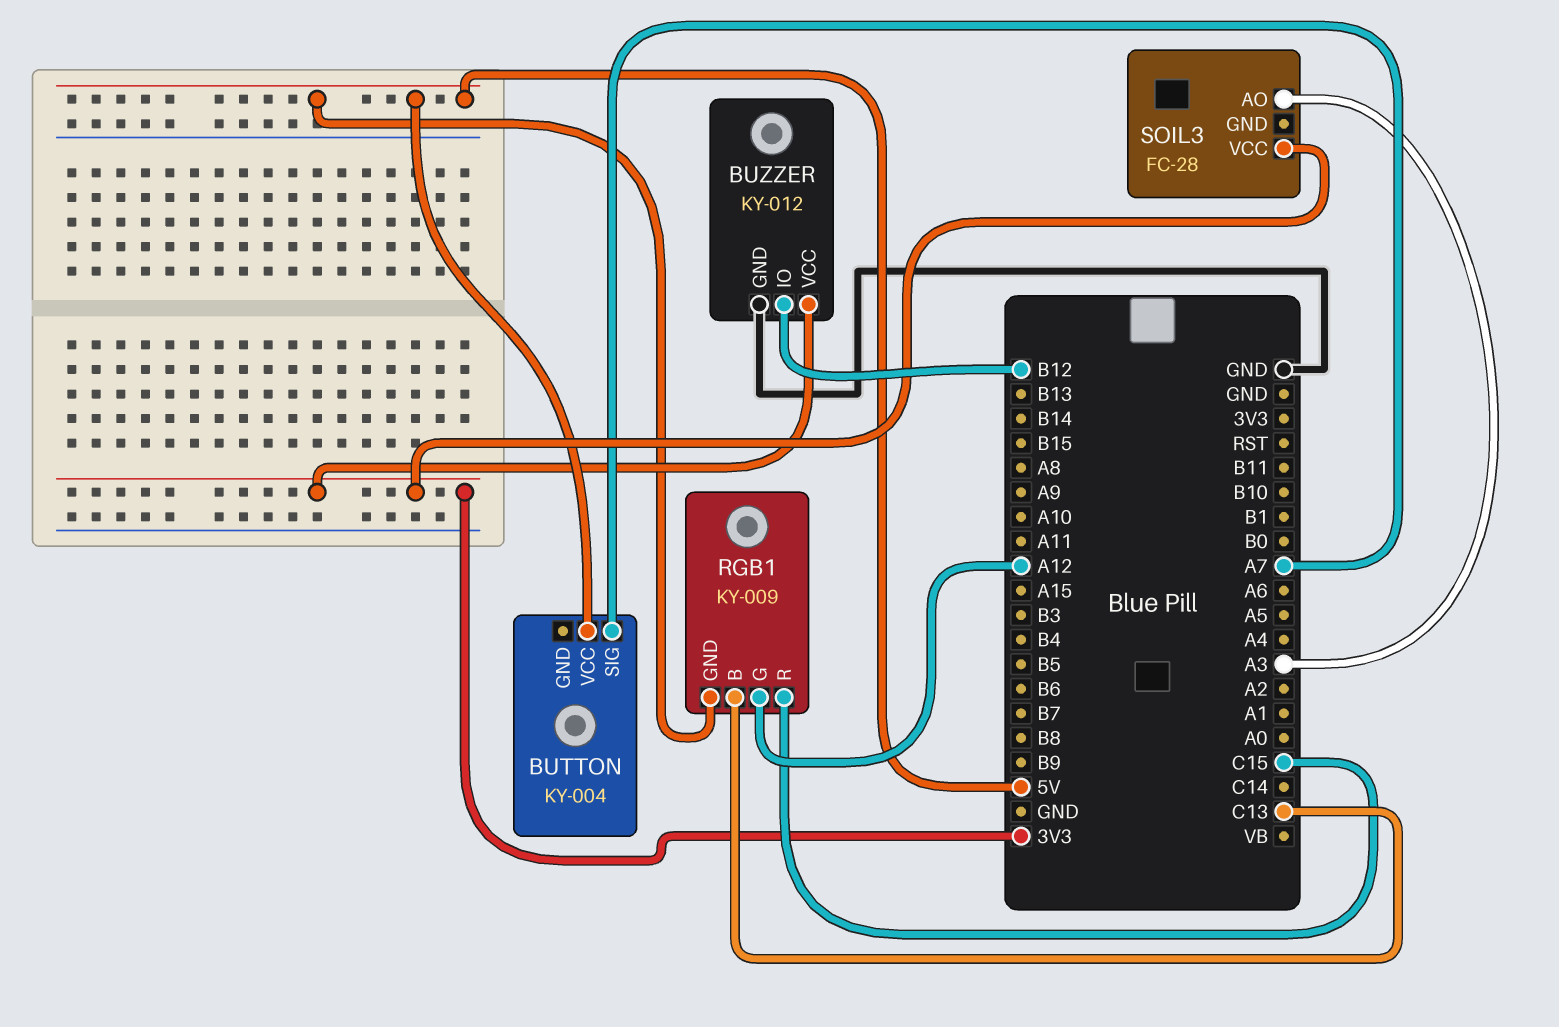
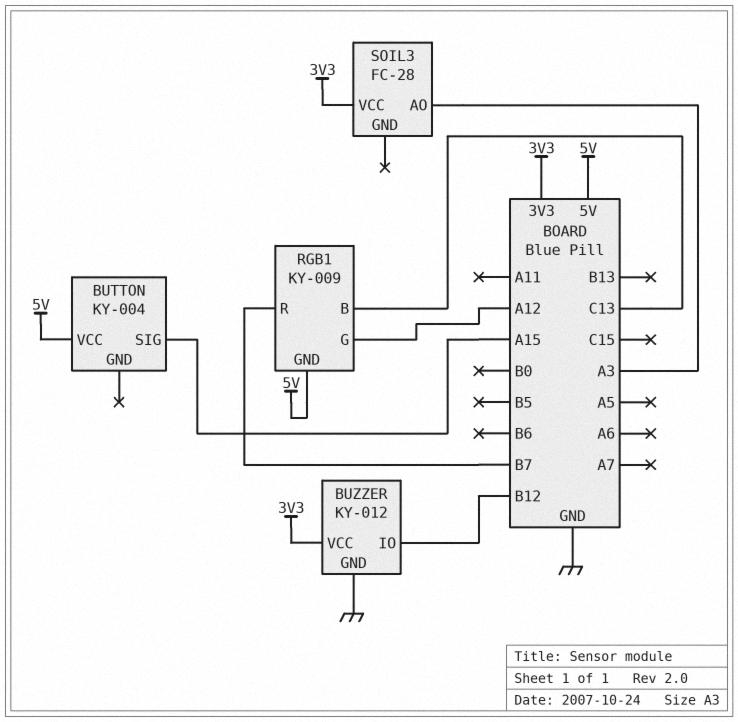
BUTTON pin SIG: A7 -> A15
RGB1 pin R: C15 -> B7

